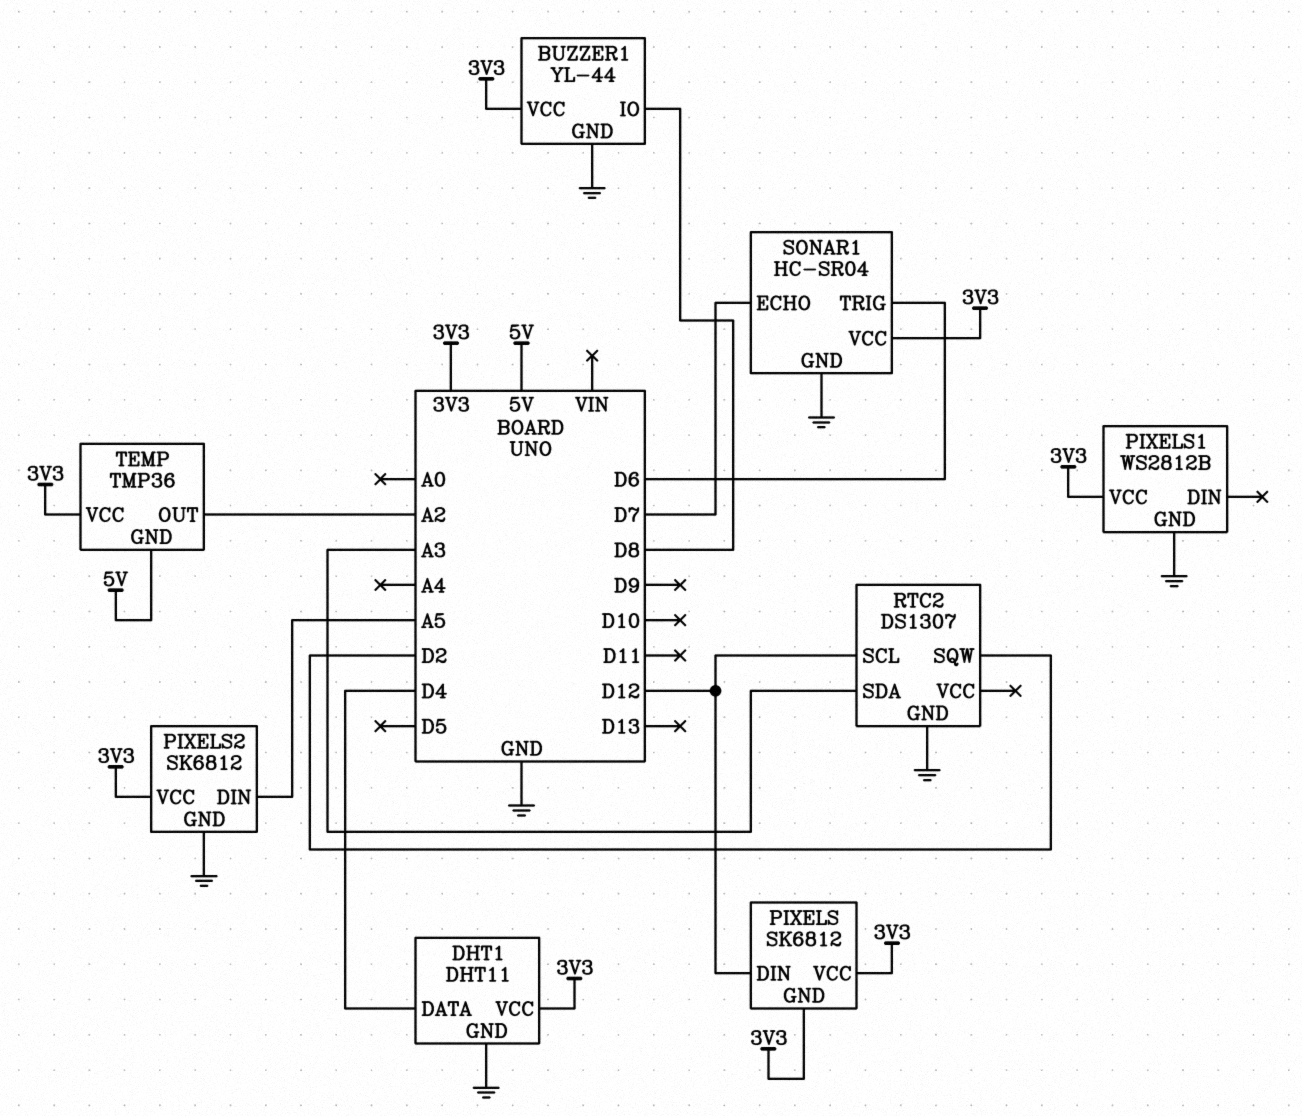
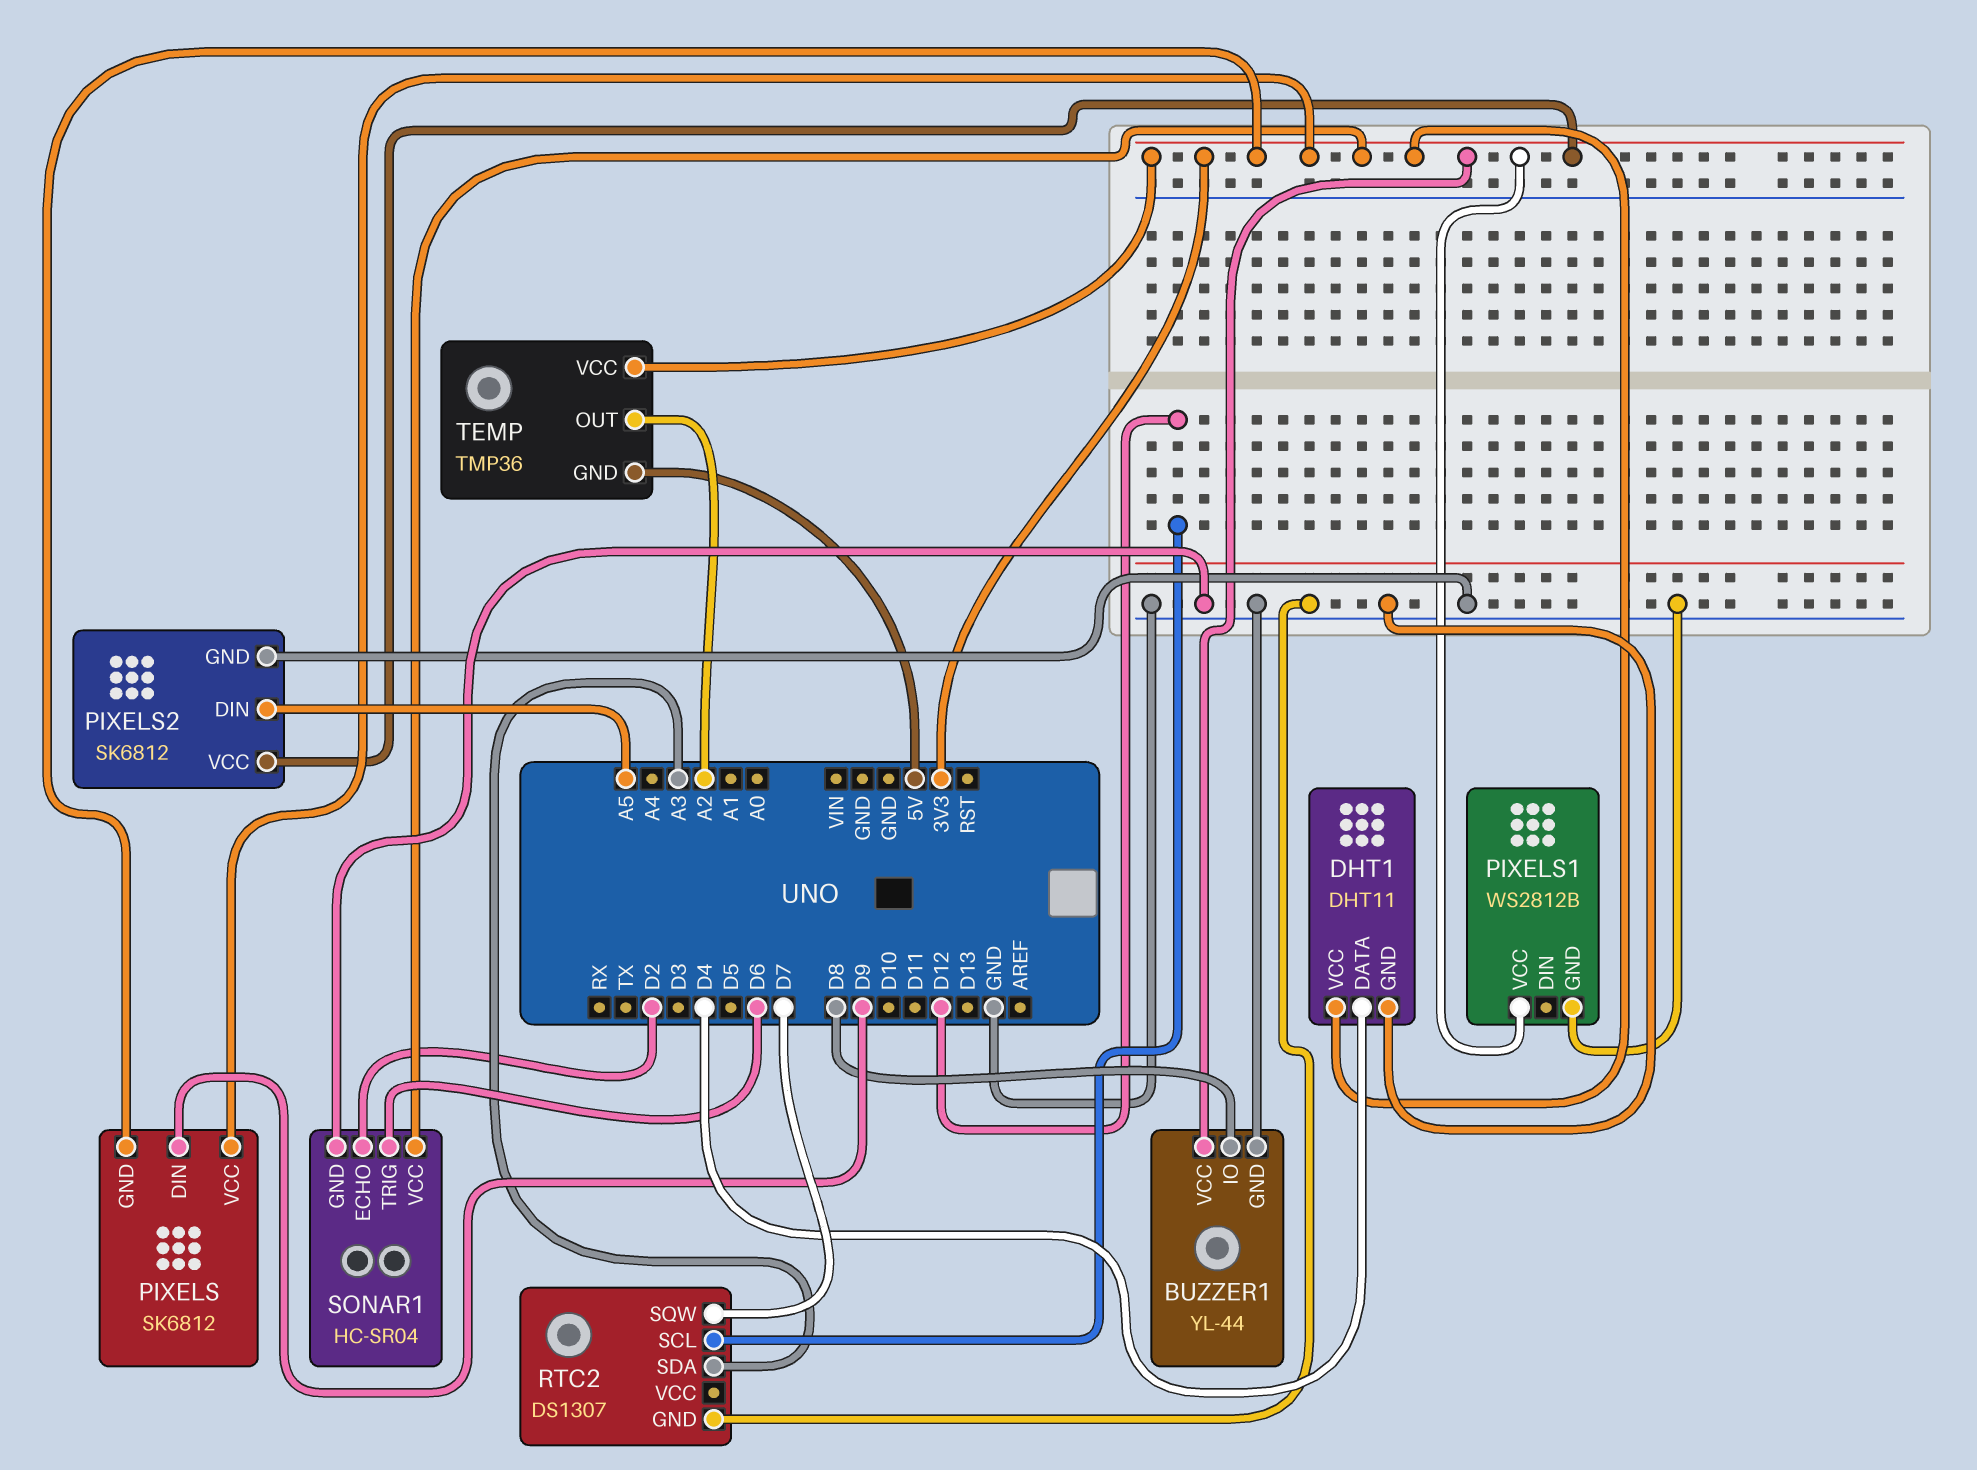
PIXELS pin DIN: D12 -> D9
RTC2 pin SQW: D2 -> D7
SONAR1 pin ECHO: D7 -> D2

